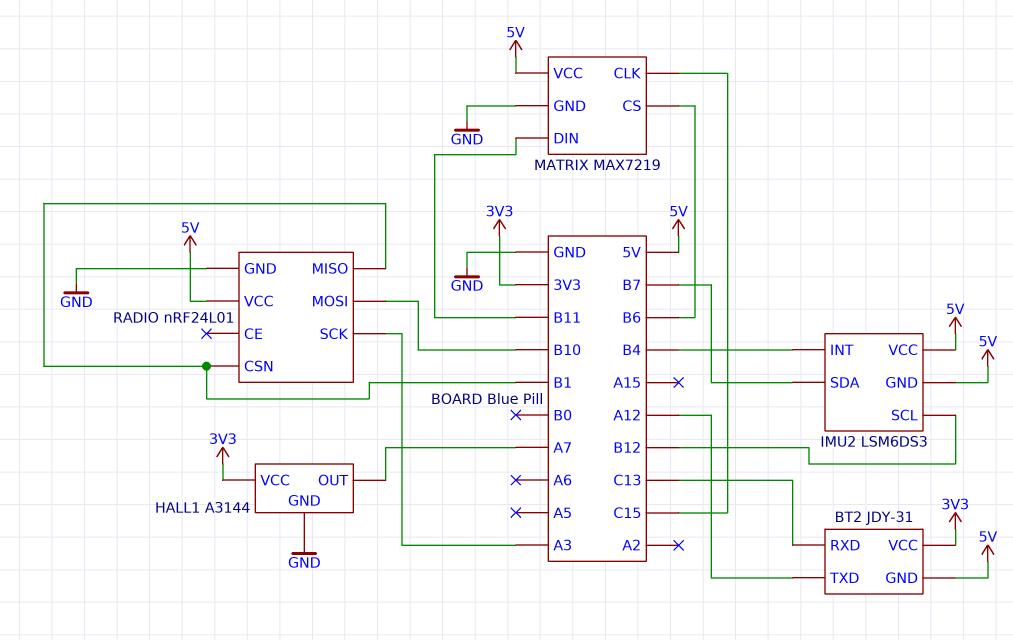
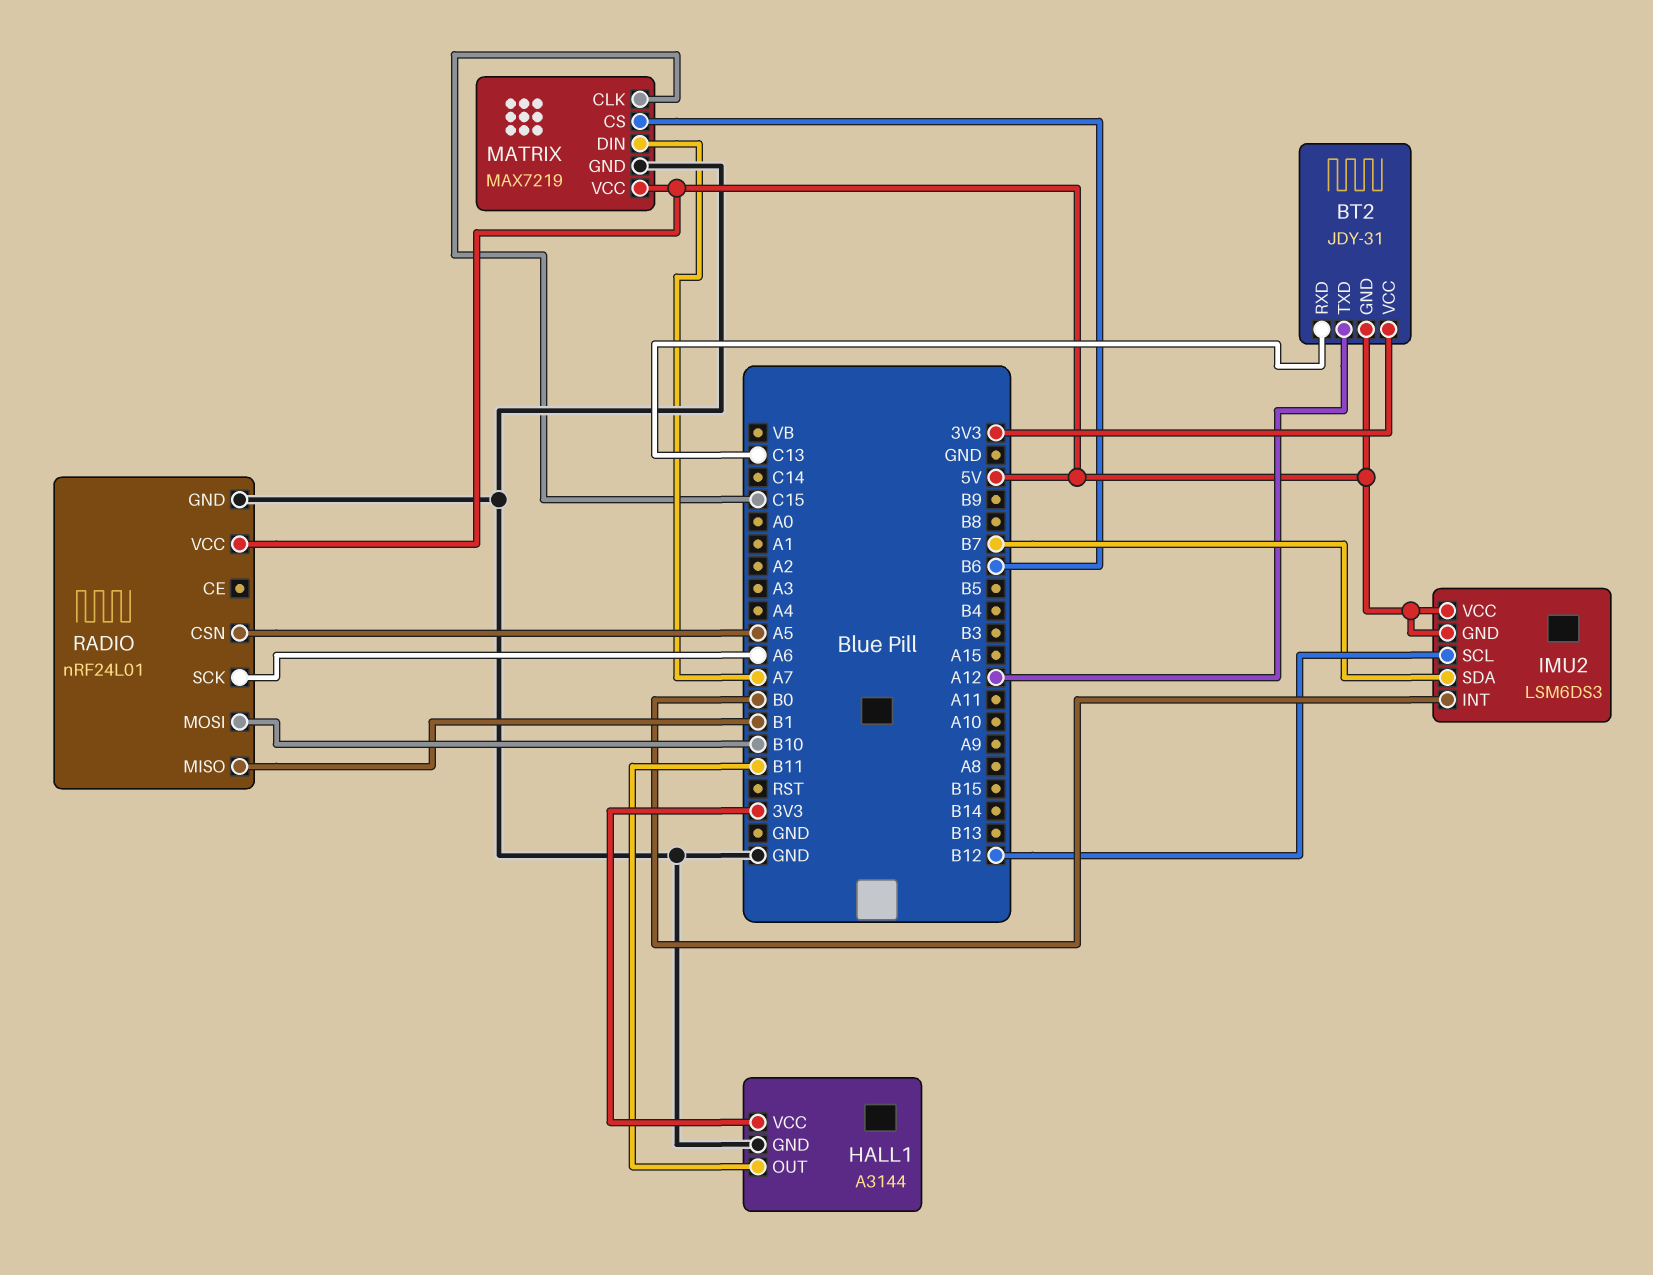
HALL1 pin OUT: A7 -> B11
IMU2 pin INT: B4 -> B0
MATRIX pin DIN: B11 -> A7
RADIO pin CSN: B1 -> A5
RADIO pin SCK: A3 -> A6

